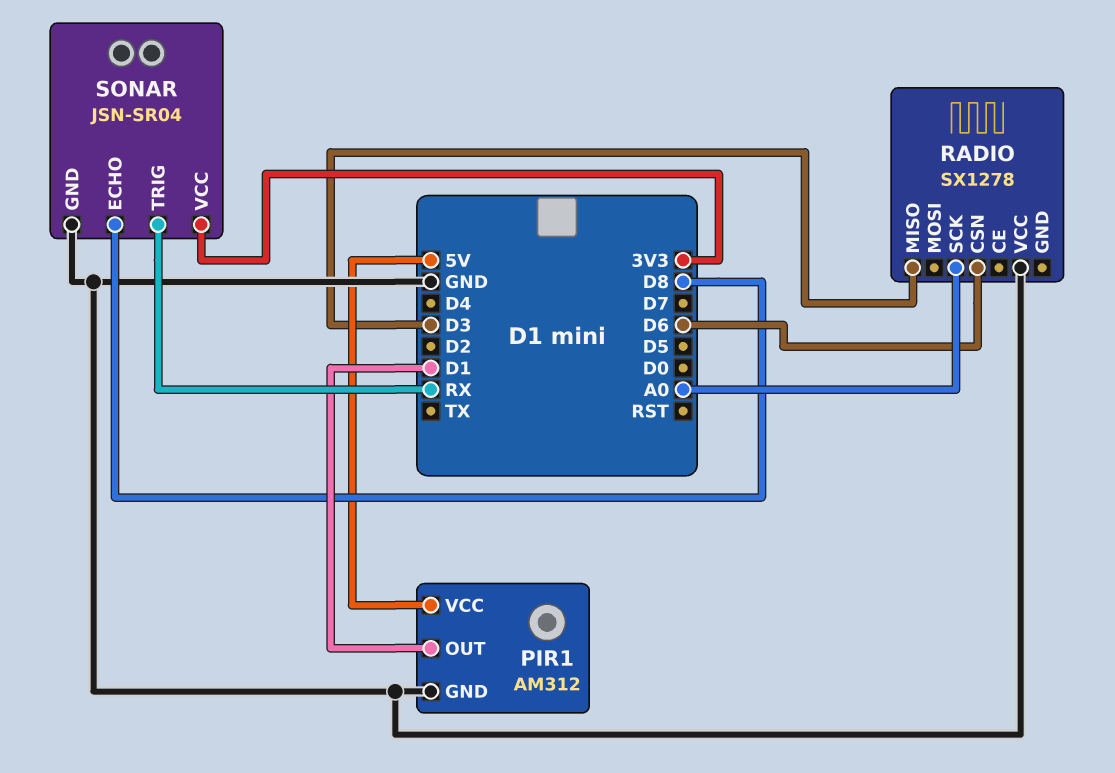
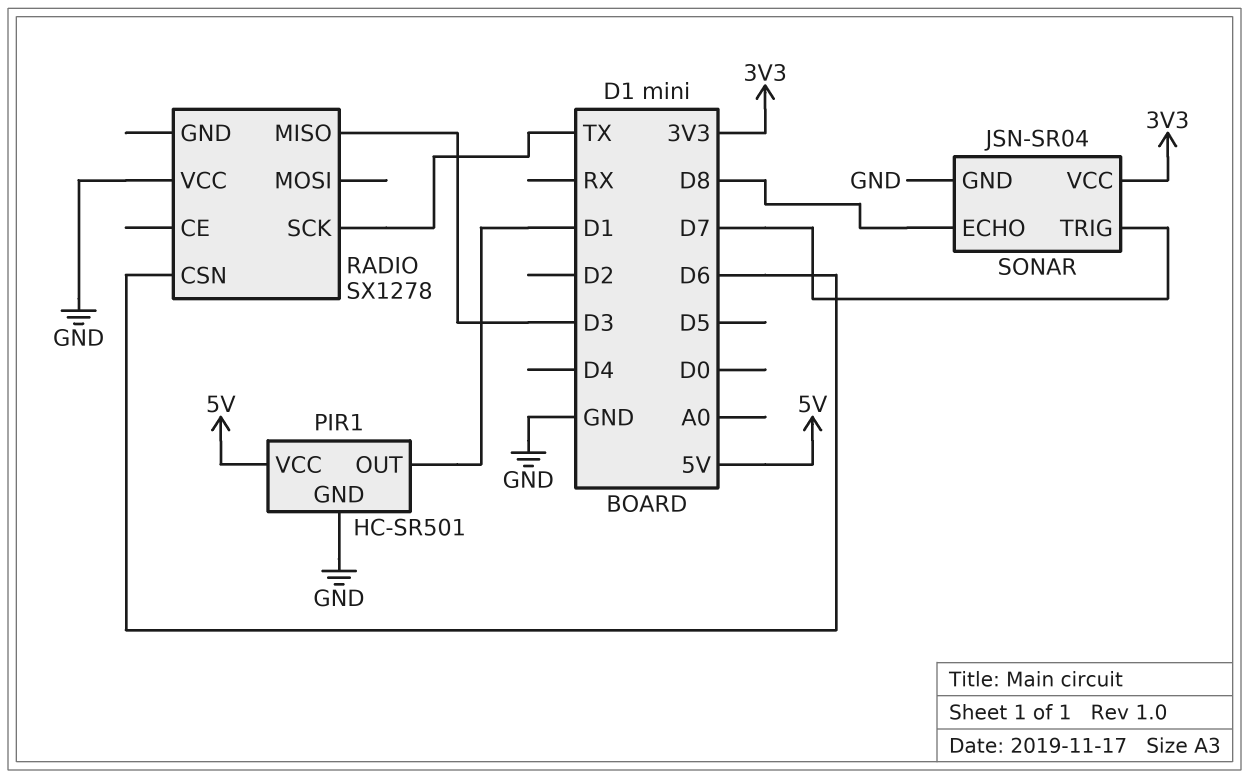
PIR1: AM312 -> HC-SR501
RADIO pin SCK: A0 -> TX
SONAR pin TRIG: RX -> D7

